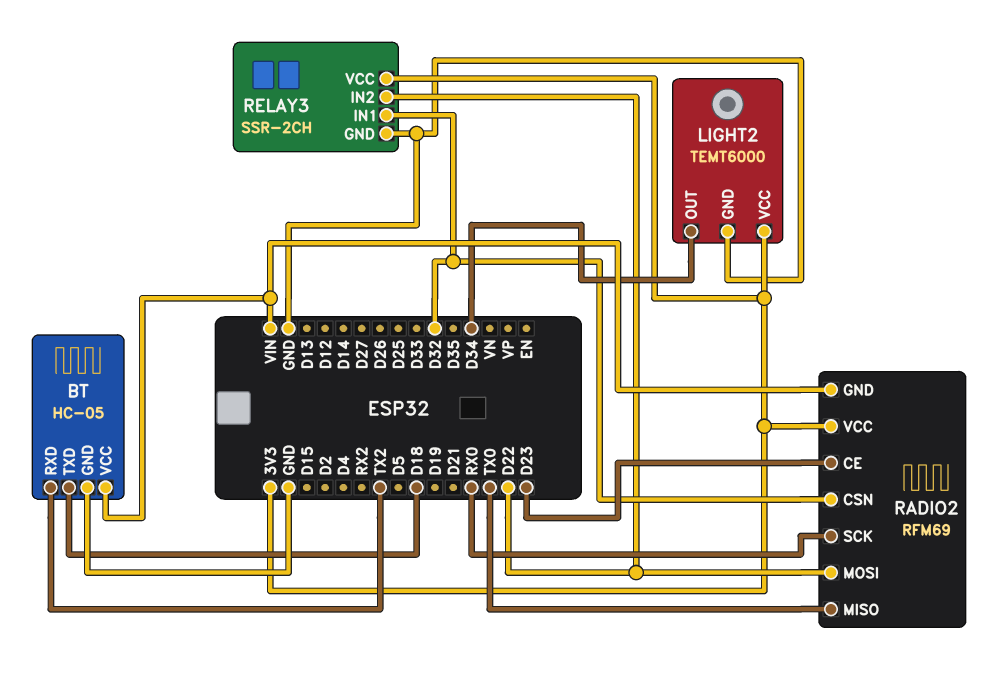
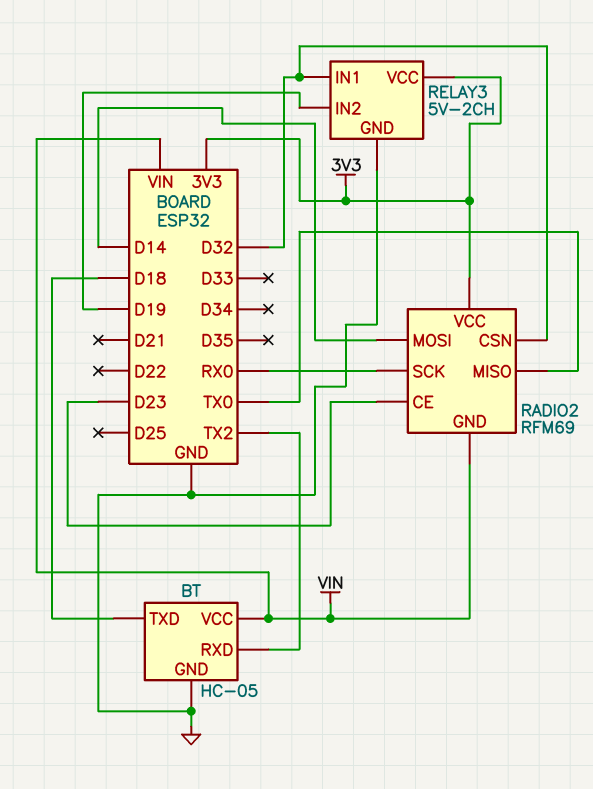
LIGHT2: TEMT6000 -> none
LIGHT2 pin GND: GND -> none
LIGHT2 pin OUT: D34 -> none
LIGHT2 pin VCC: 3V3 -> none
RADIO2 pin MOSI: D22 -> D14
RELAY3: SSR-2CH -> 5V-2CH
RELAY3 pin IN2: D22 -> D19

